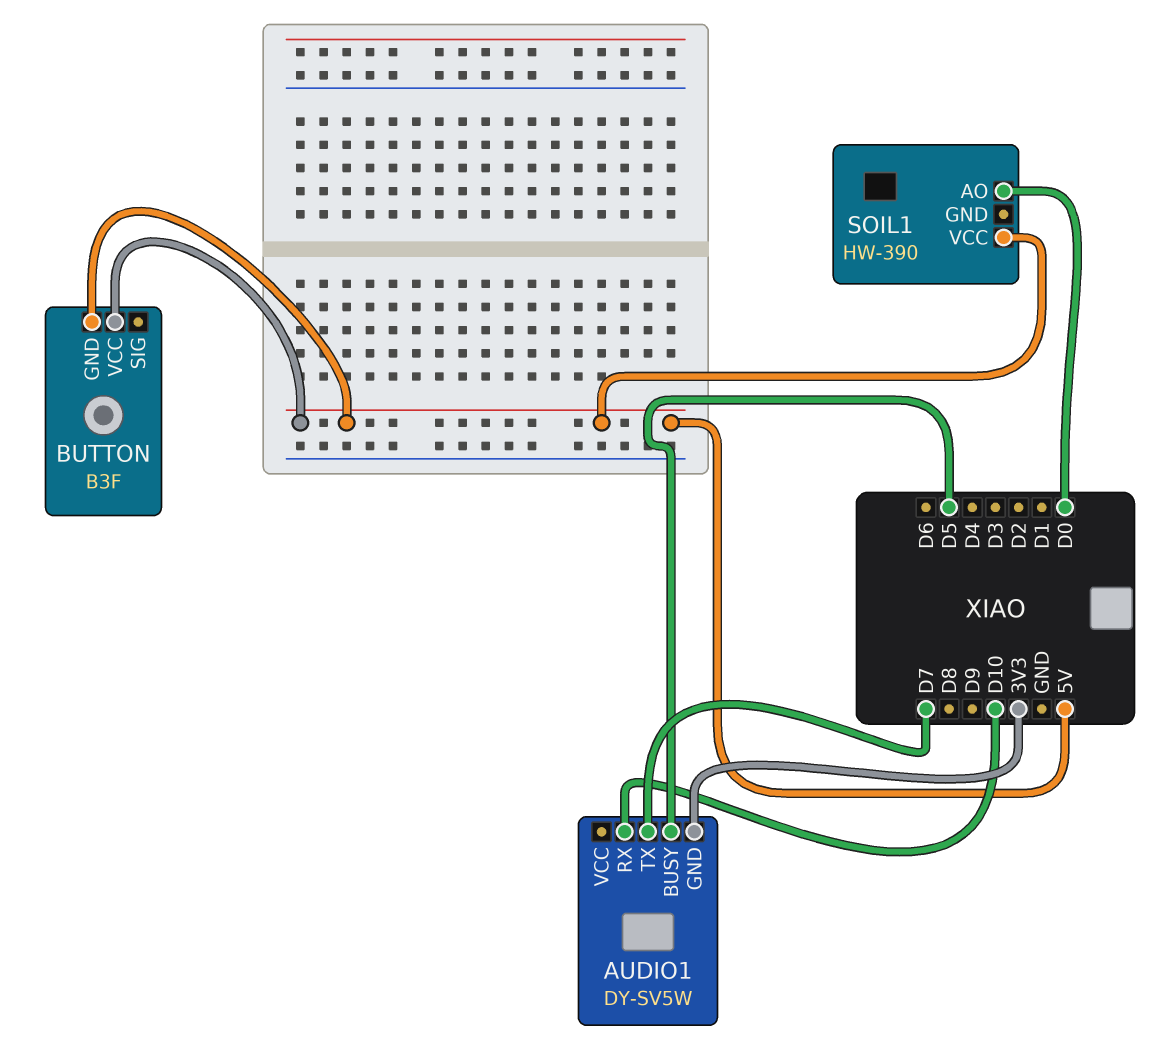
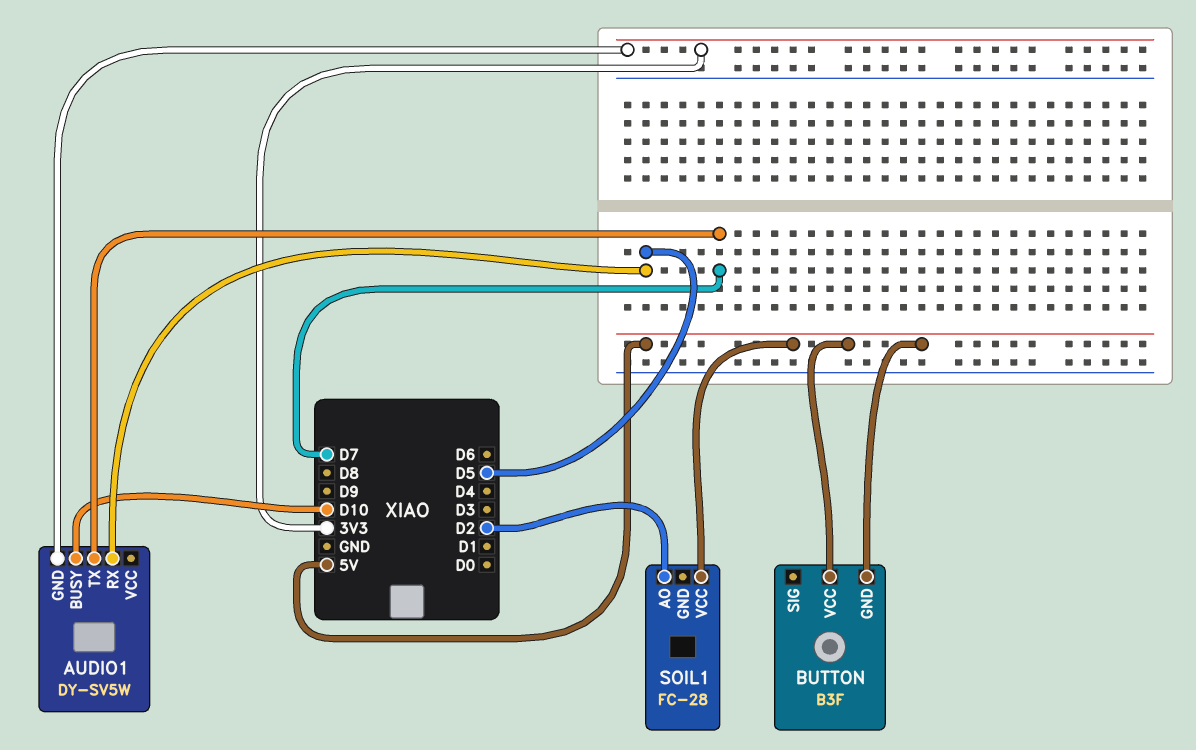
AUDIO1 pin BUSY: D5 -> D10
AUDIO1 pin RX: D10 -> D5
SOIL1: HW-390 -> FC-28
SOIL1 pin AO: D0 -> D2

